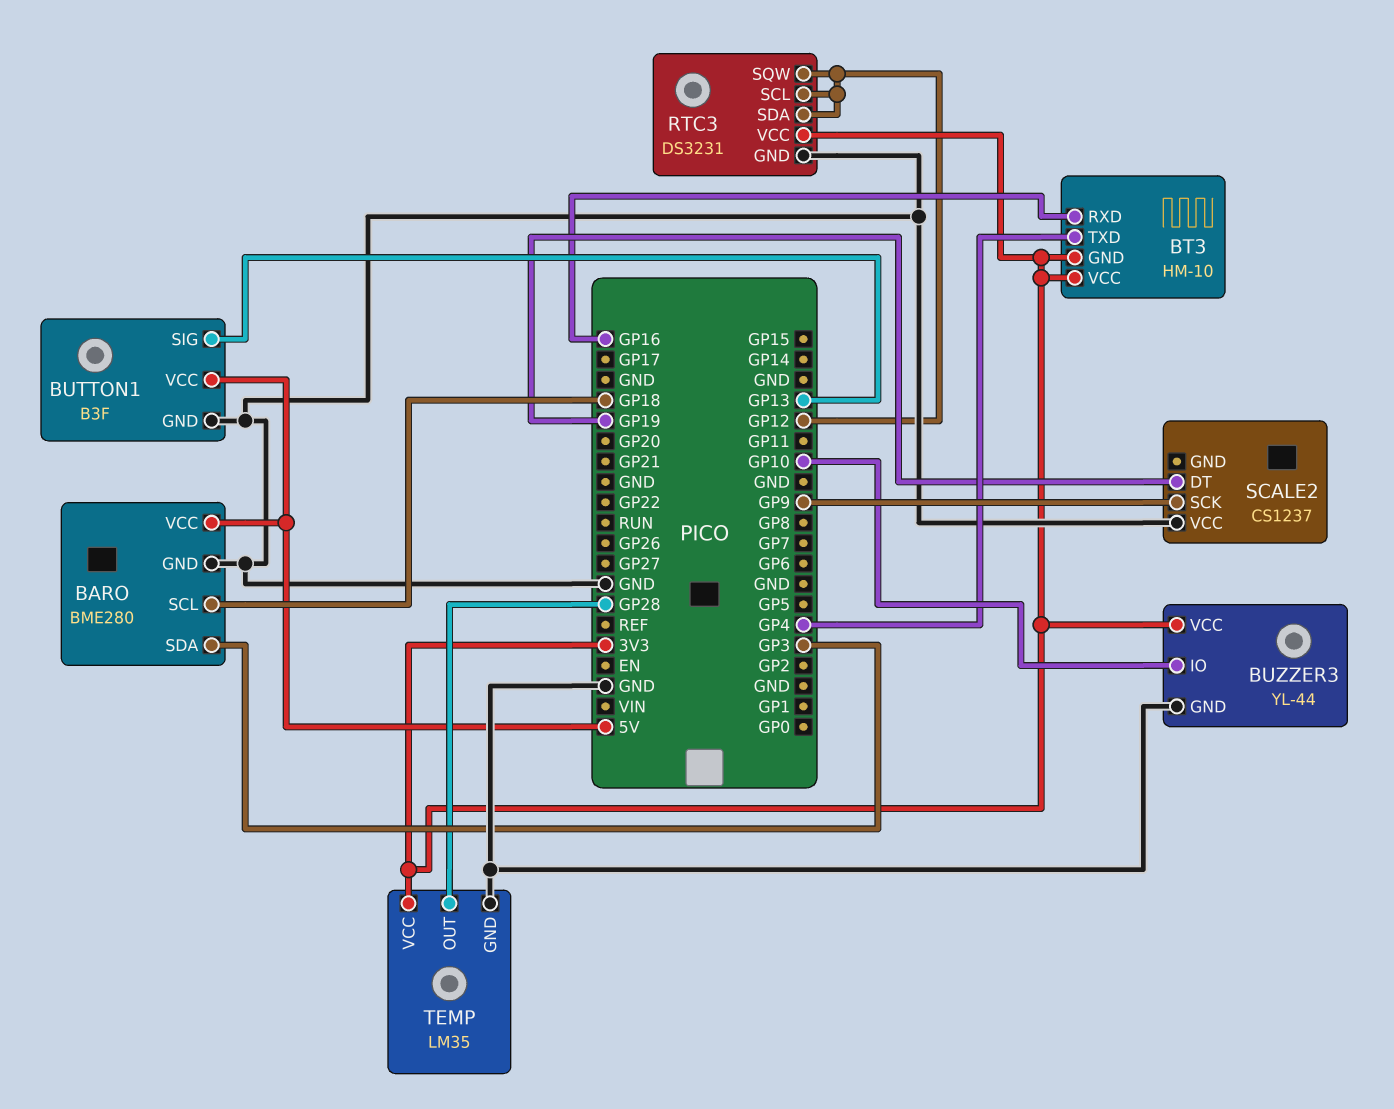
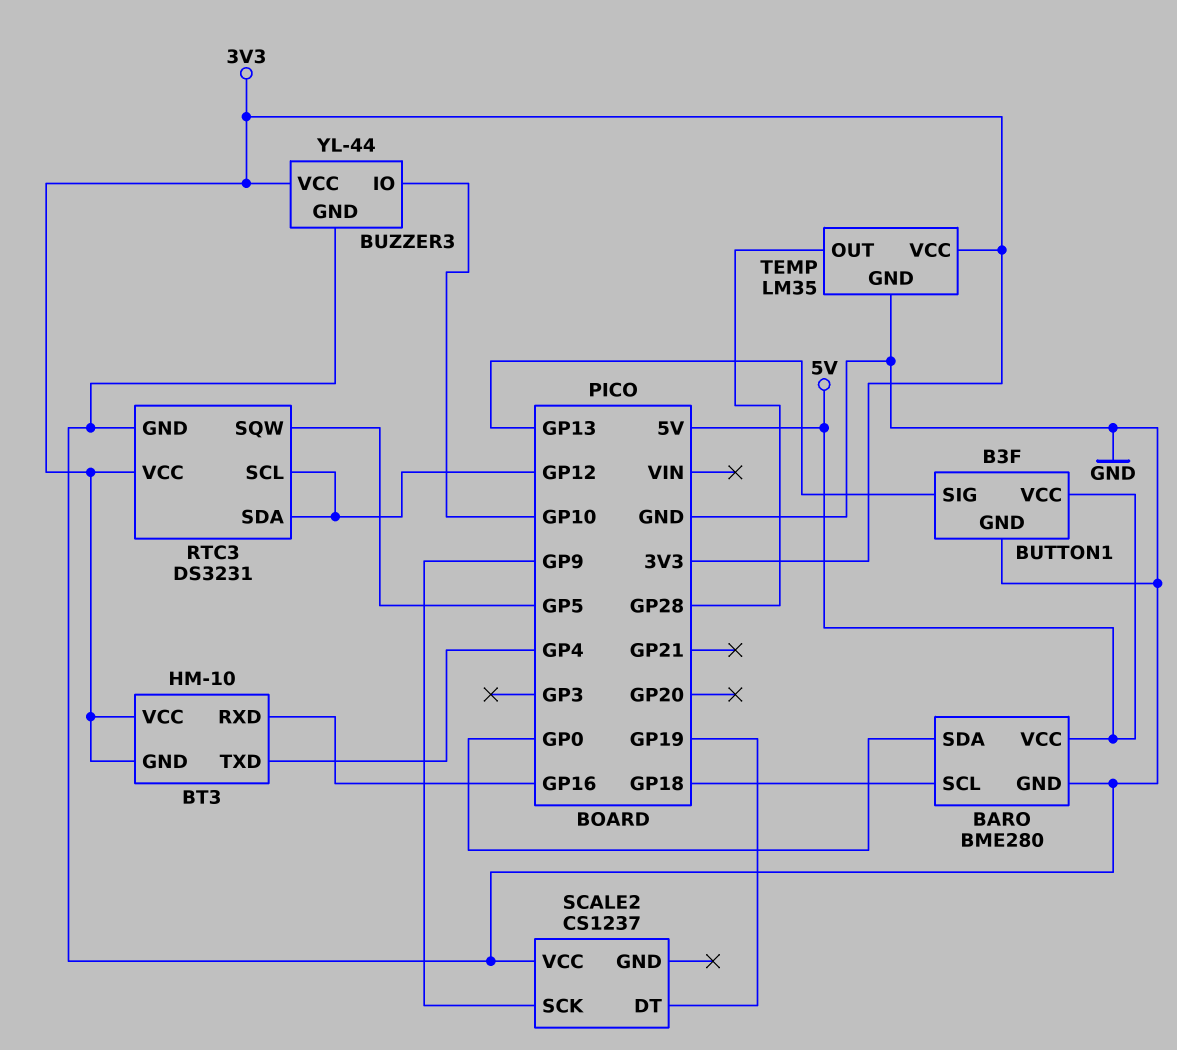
BARO pin SDA: GP3 -> GP0
RTC3 pin SQW: GP12 -> GP5

